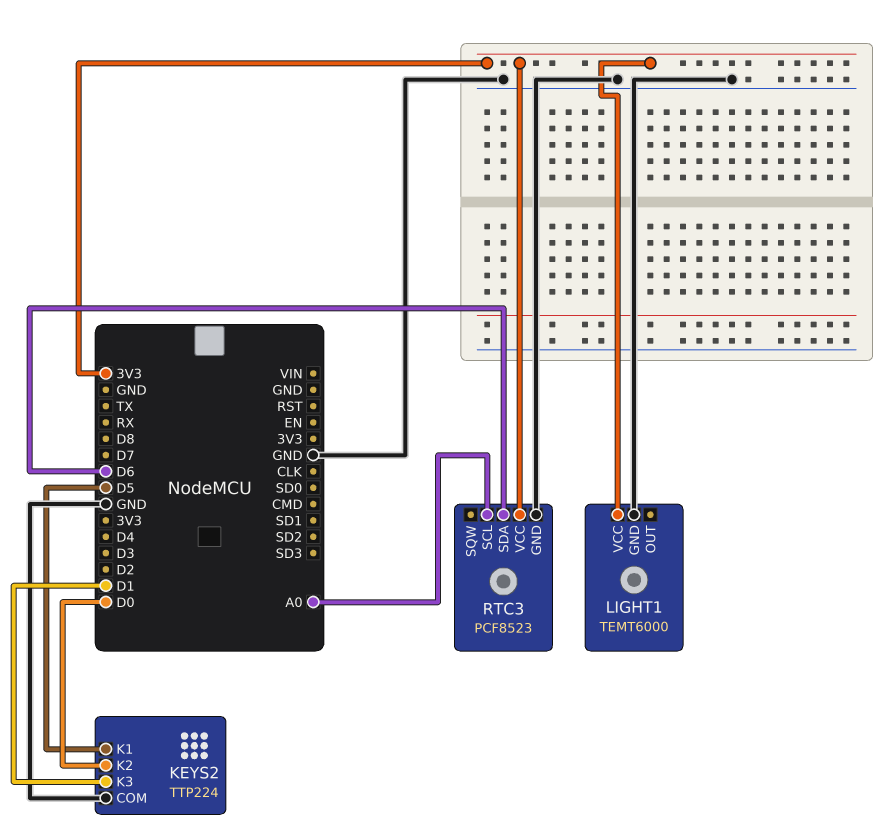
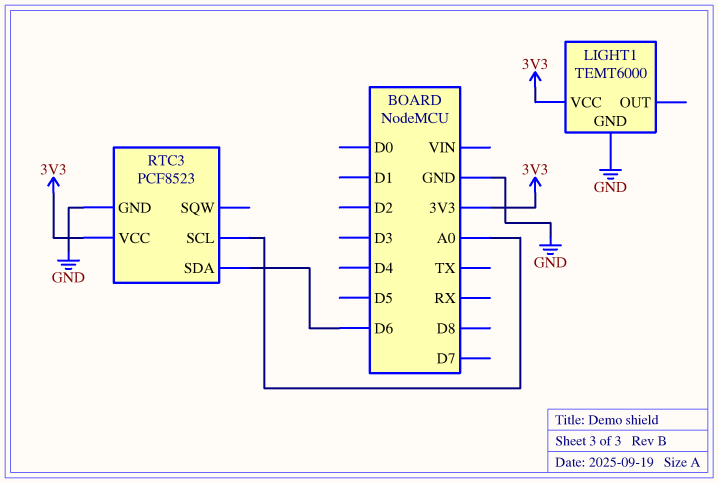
KEYS2: TTP224 -> none
KEYS2 pin COM: GND -> none
KEYS2 pin K1: D5 -> none
KEYS2 pin K2: D0 -> none
KEYS2 pin K3: D1 -> none

